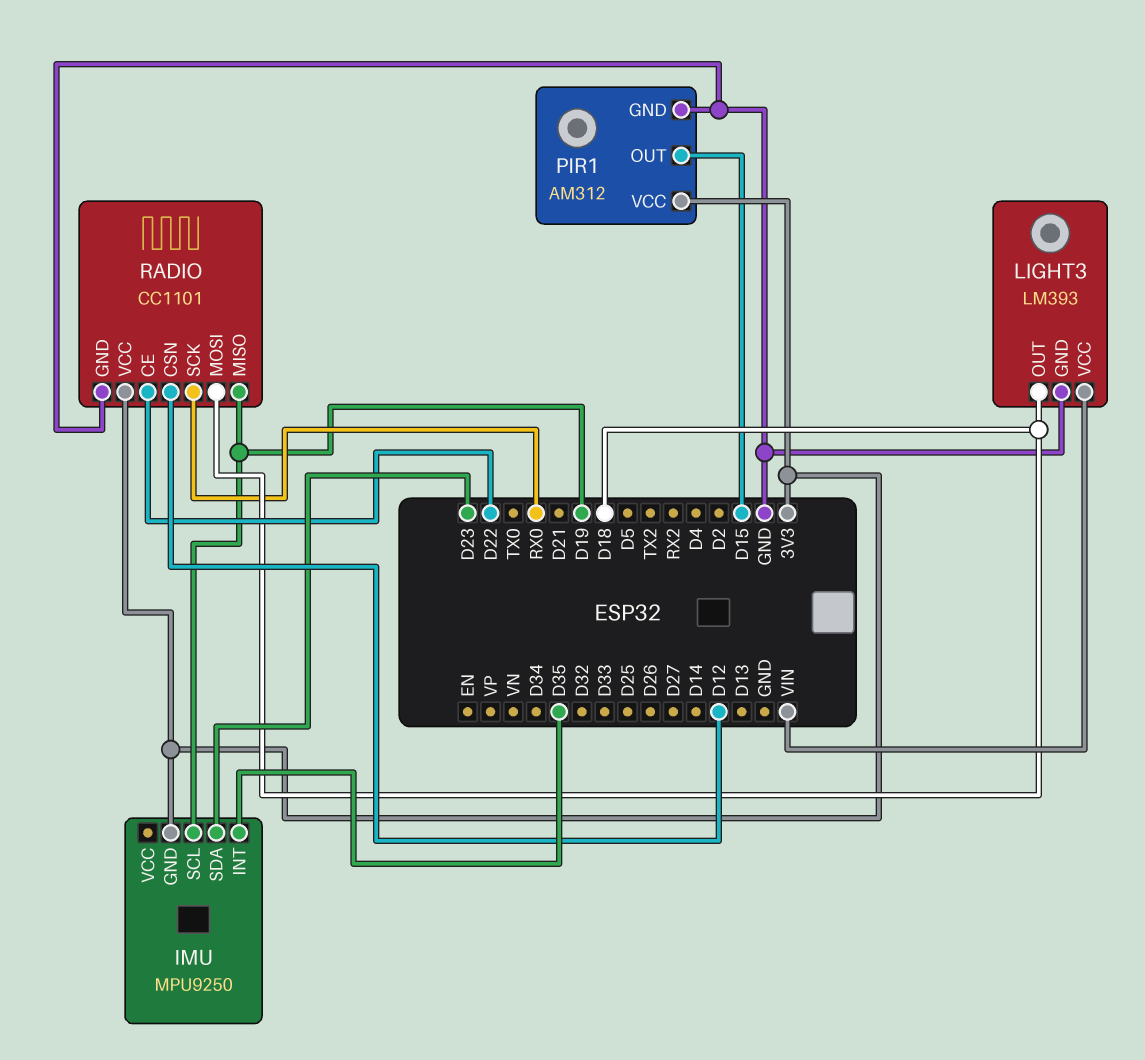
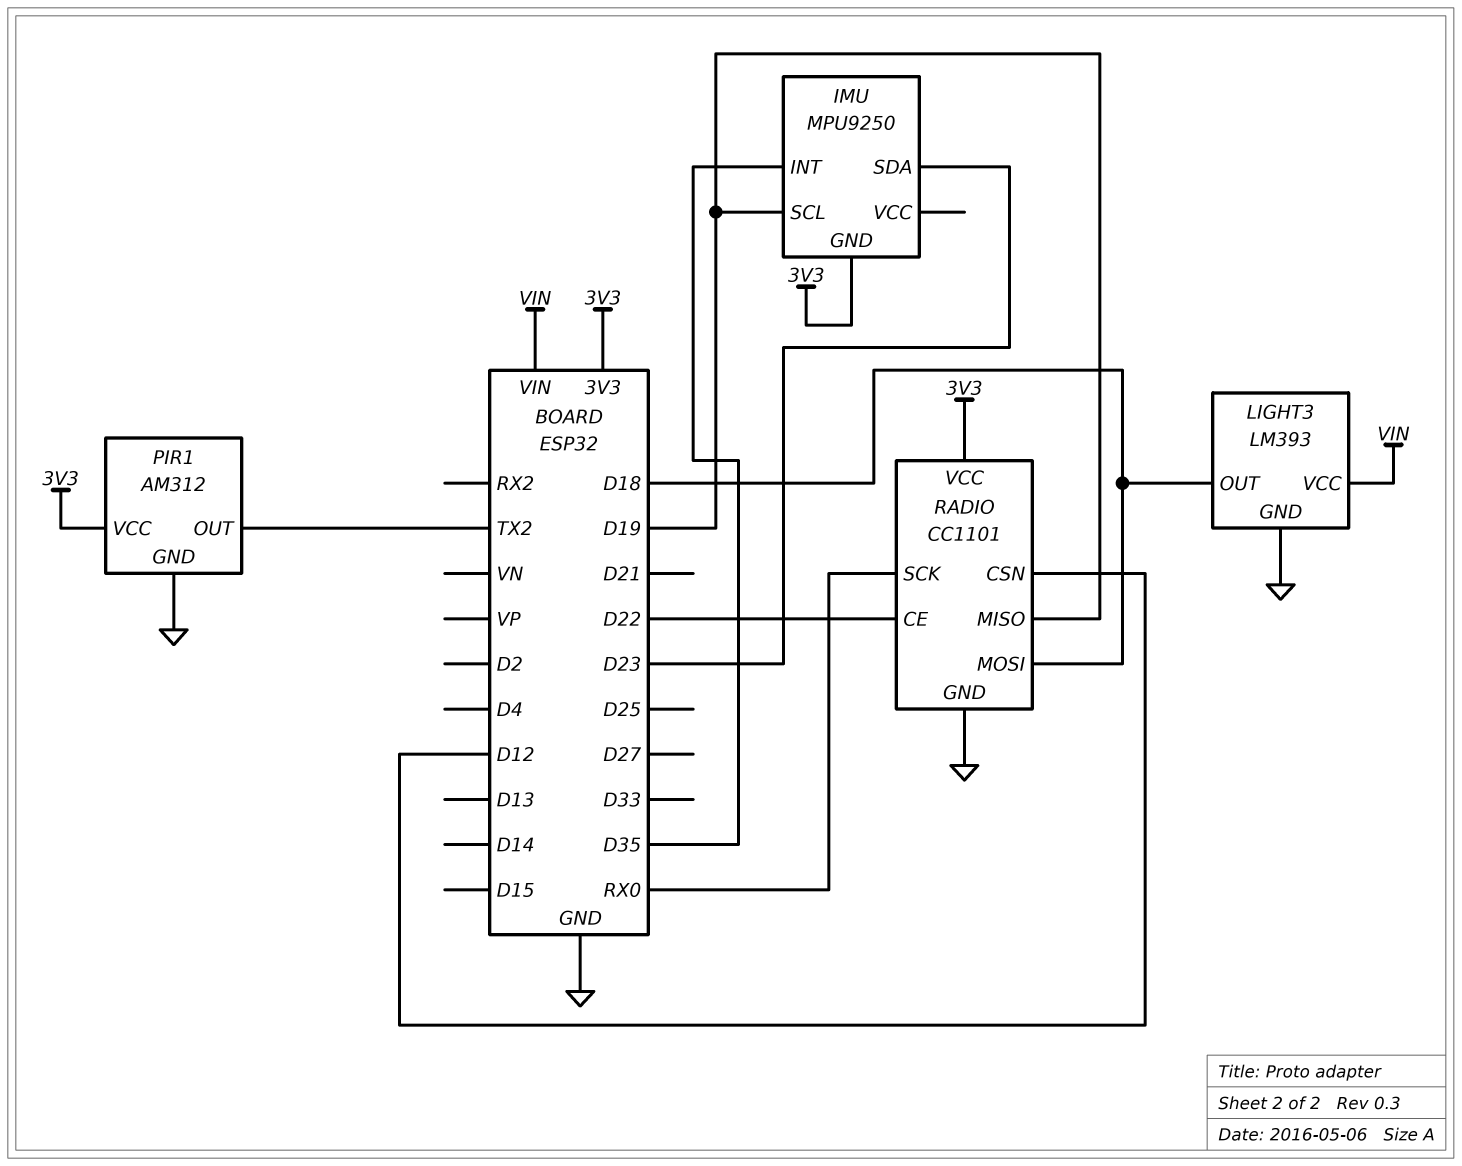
PIR1 pin OUT: D15 -> TX2

